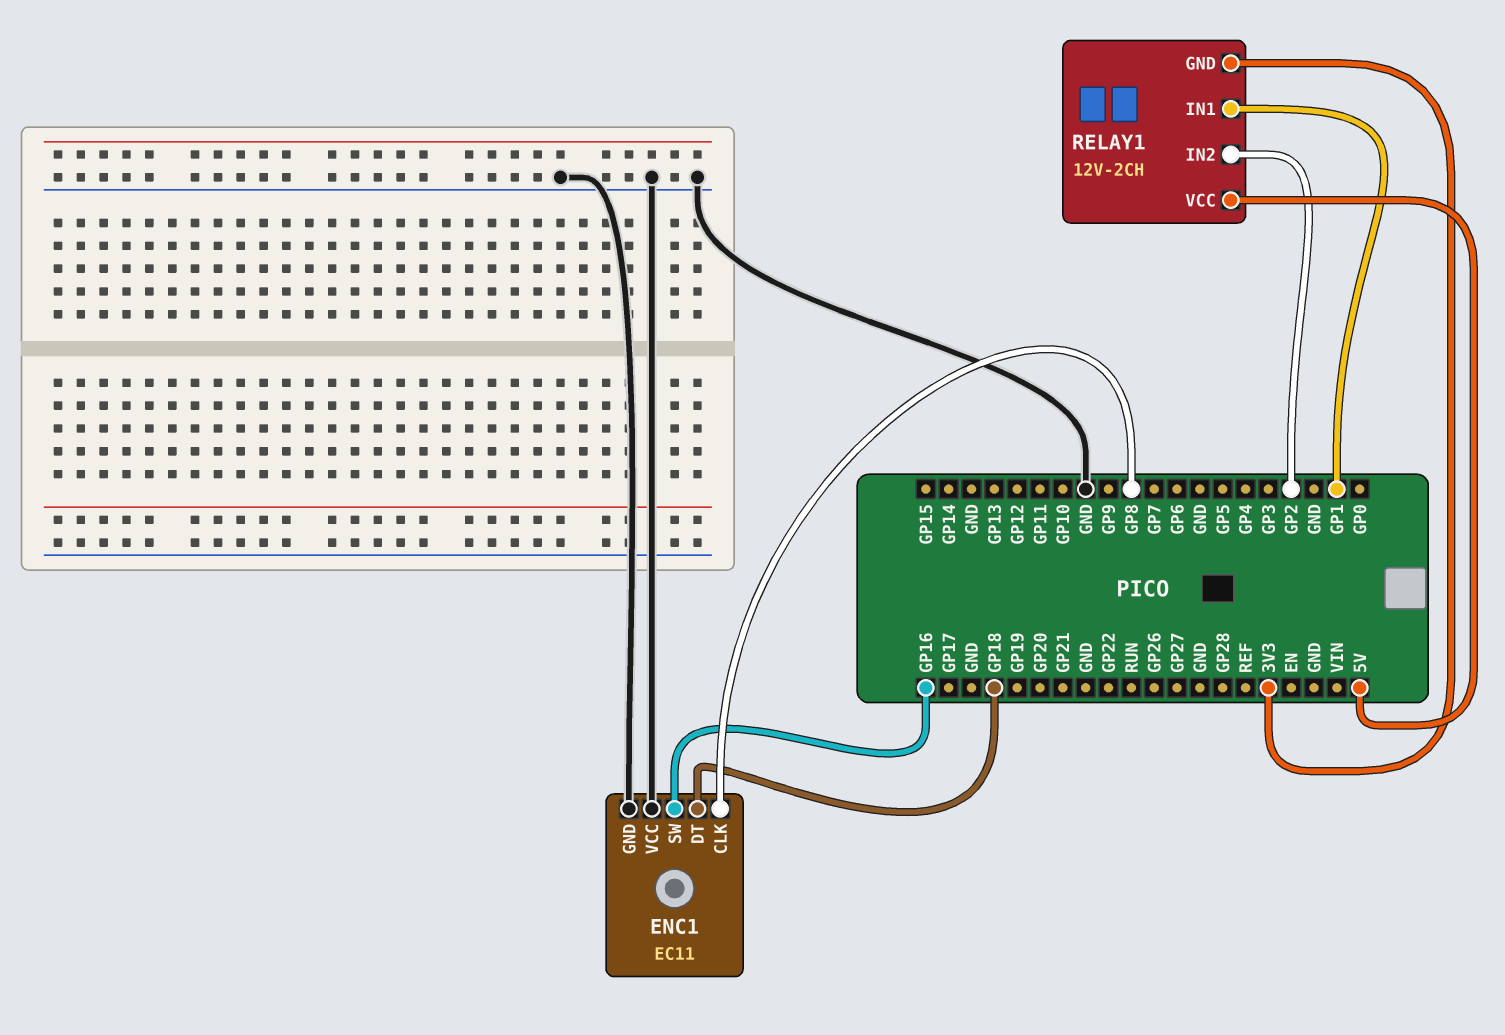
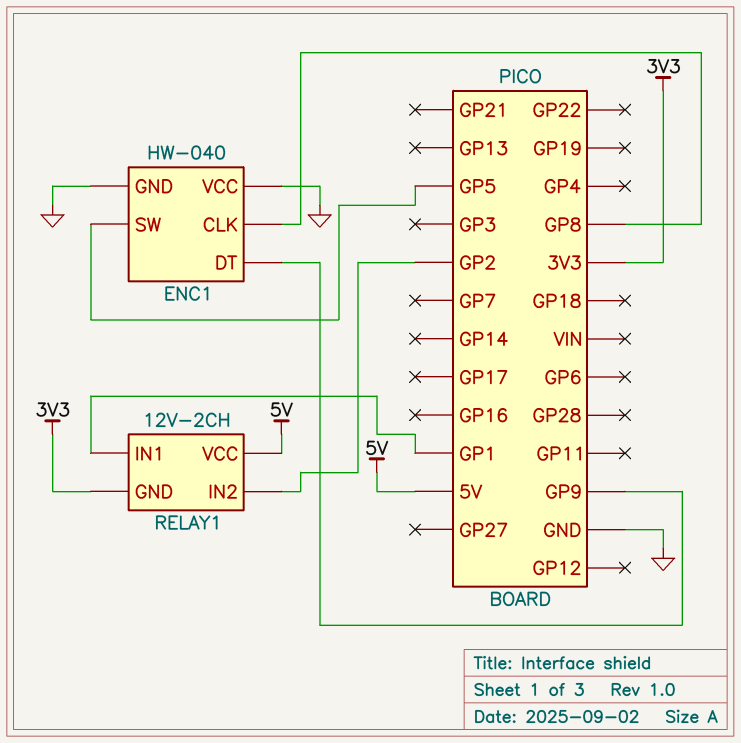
ENC1: EC11 -> HW-040
ENC1 pin DT: GP18 -> GP9
ENC1 pin SW: GP16 -> GP5

